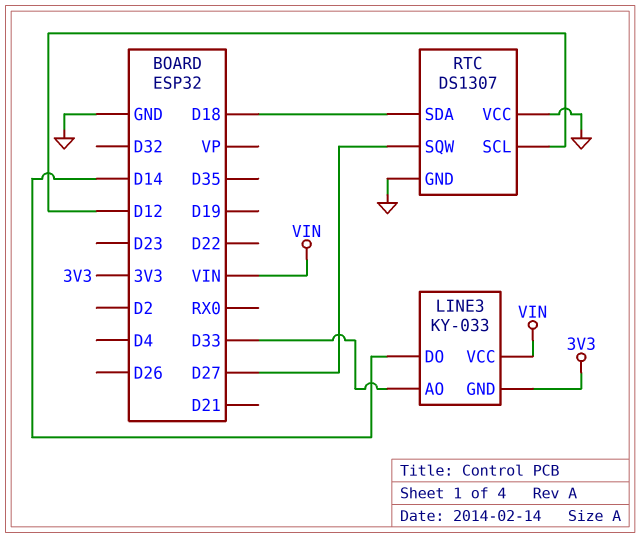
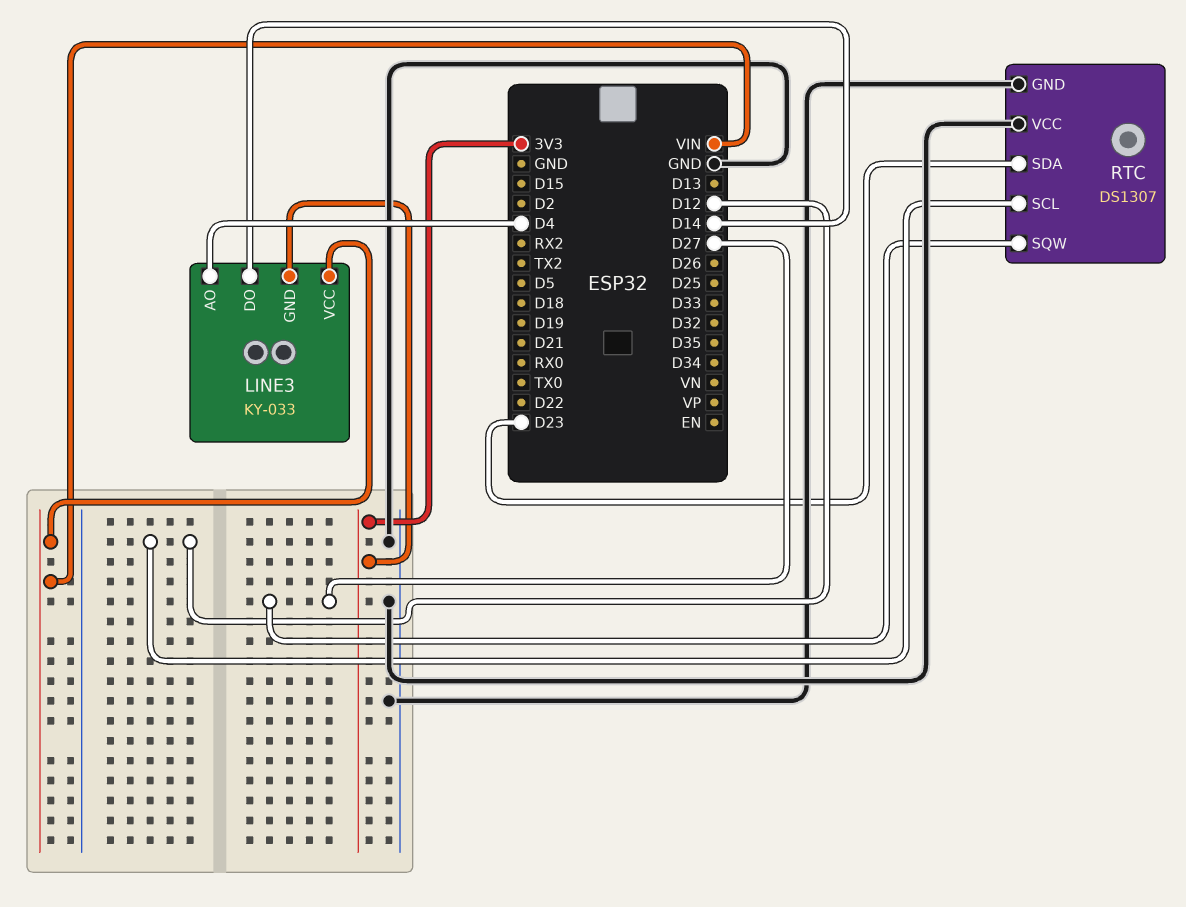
LINE3 pin AO: D33 -> D4
RTC pin SDA: D18 -> D23

